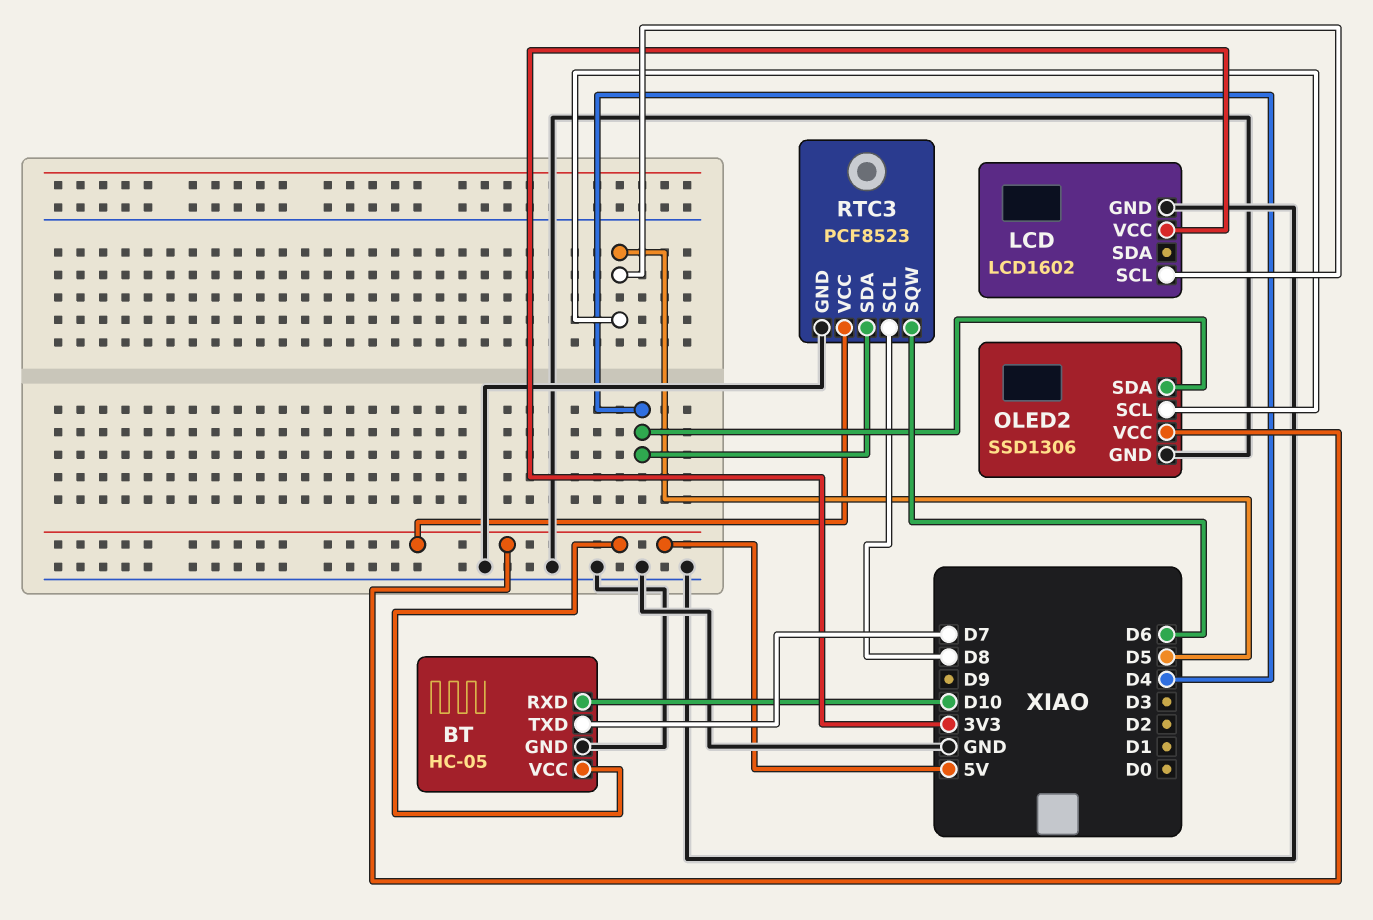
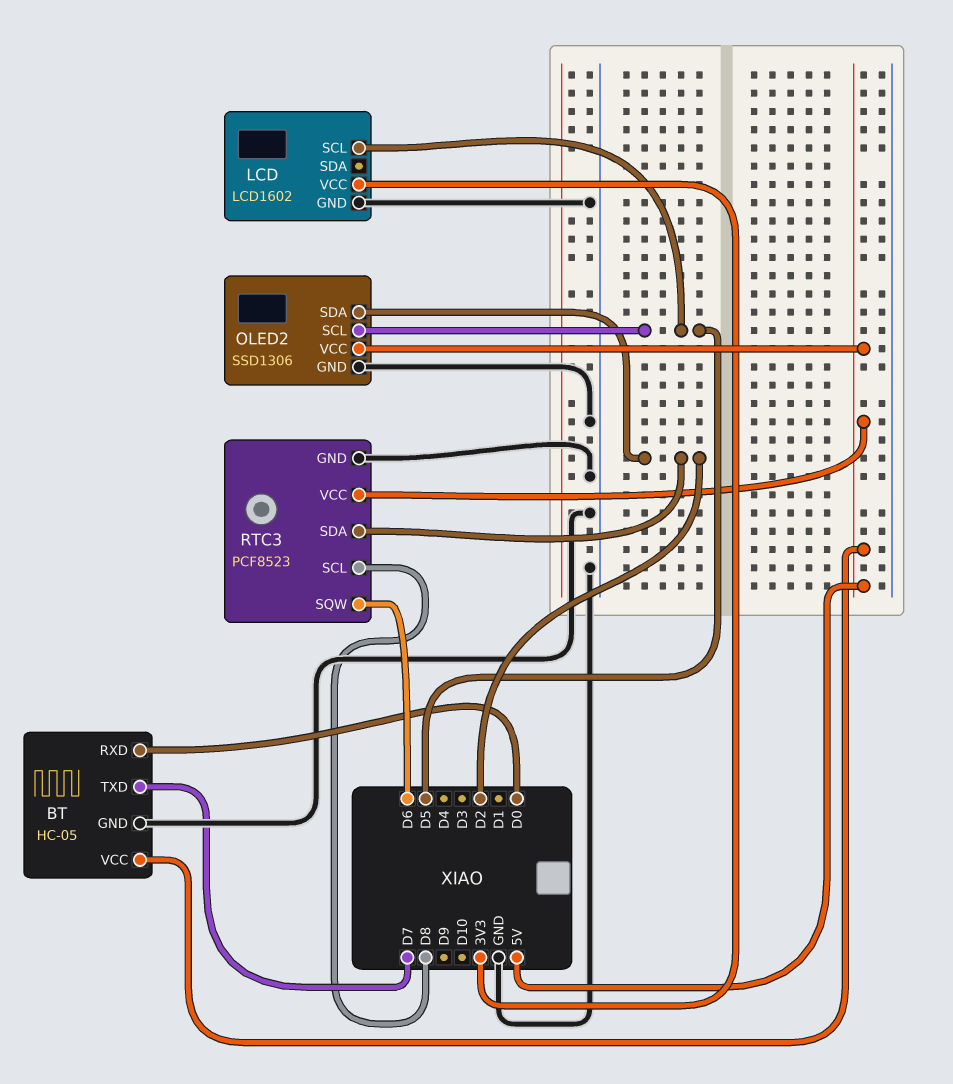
BT pin RXD: D10 -> D0
OLED2 pin SDA: D4 -> D2
RTC3 pin SDA: D4 -> D2

